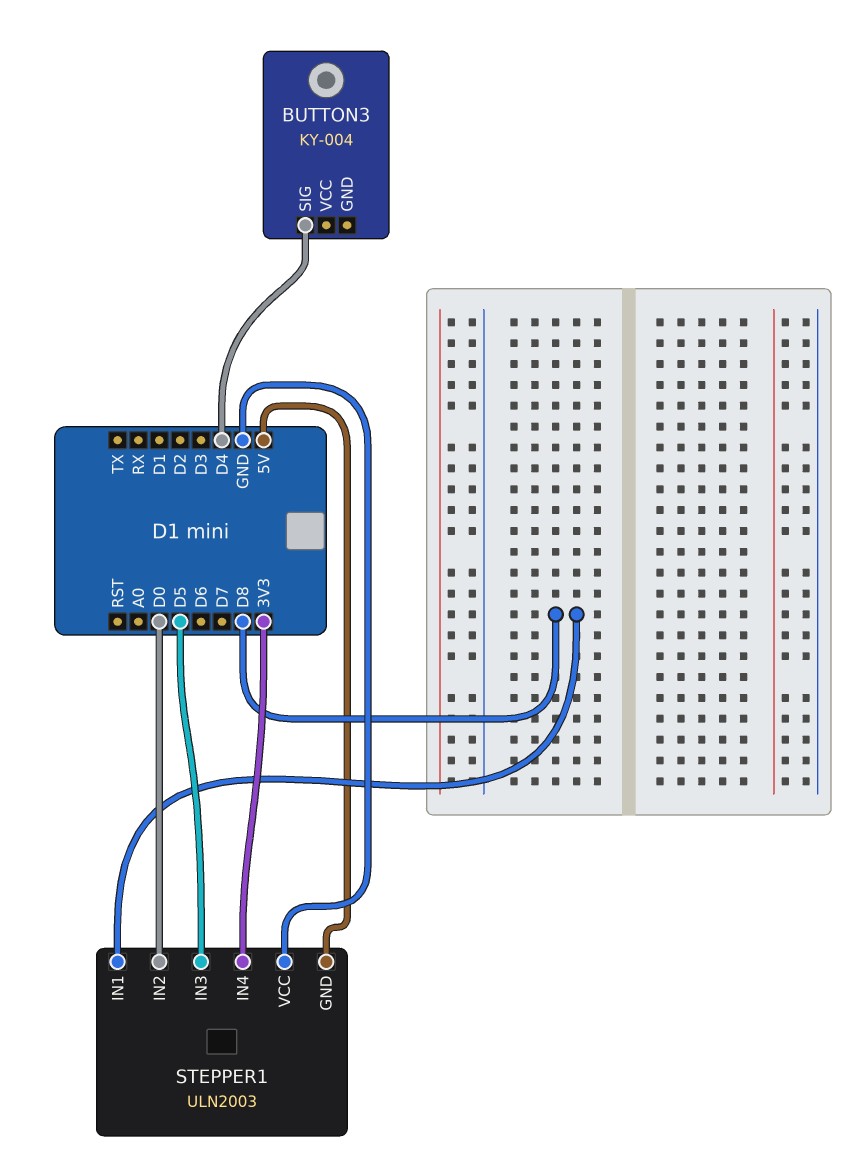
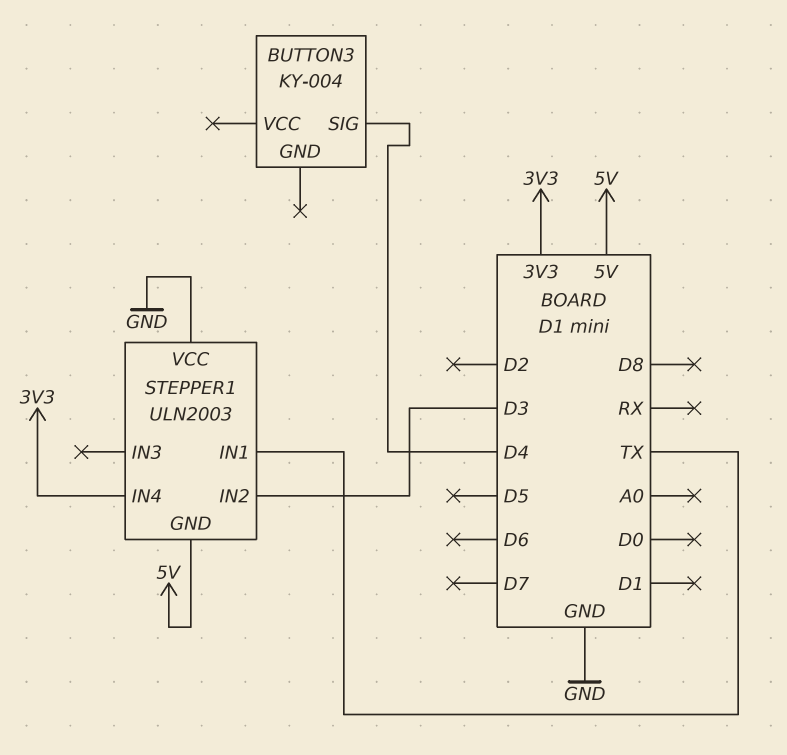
STEPPER1 pin IN1: D8 -> TX
STEPPER1 pin IN2: D0 -> D3
STEPPER1 pin IN3: D5 -> none

